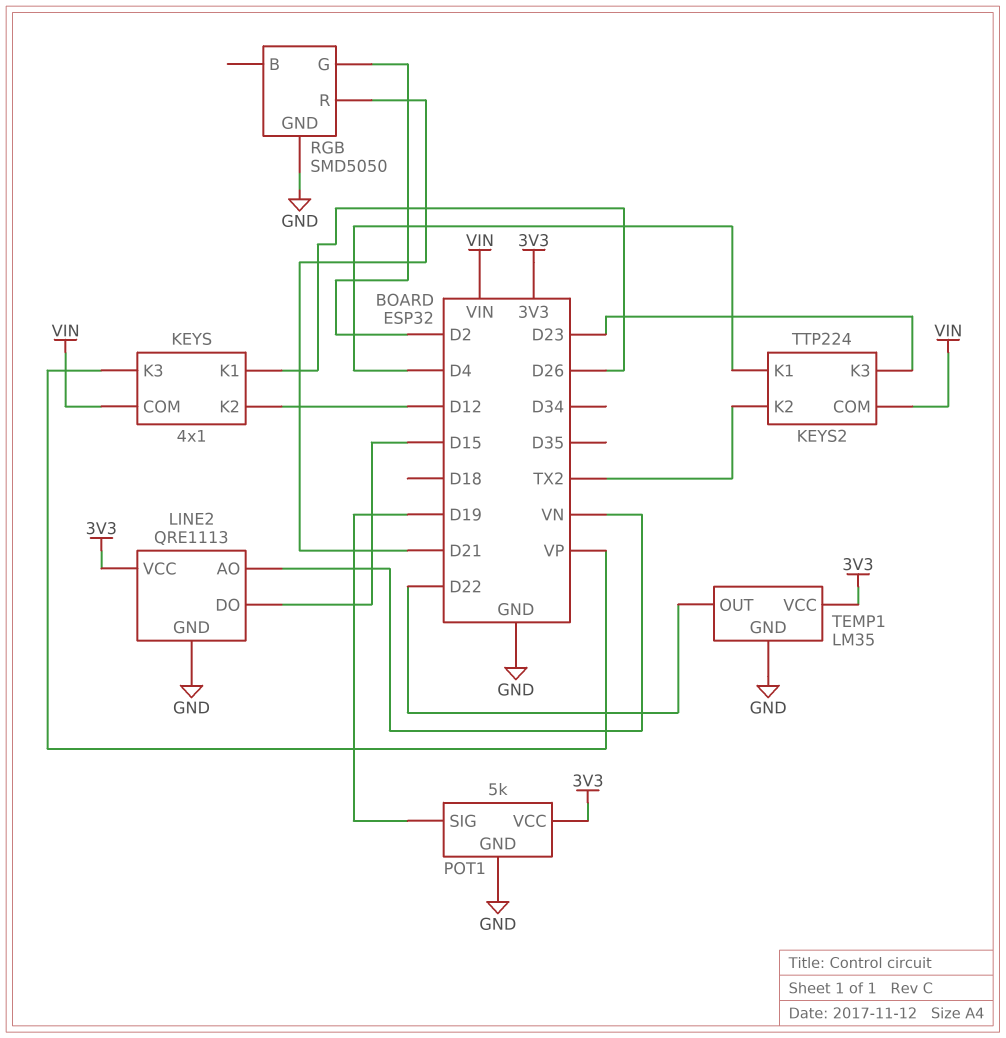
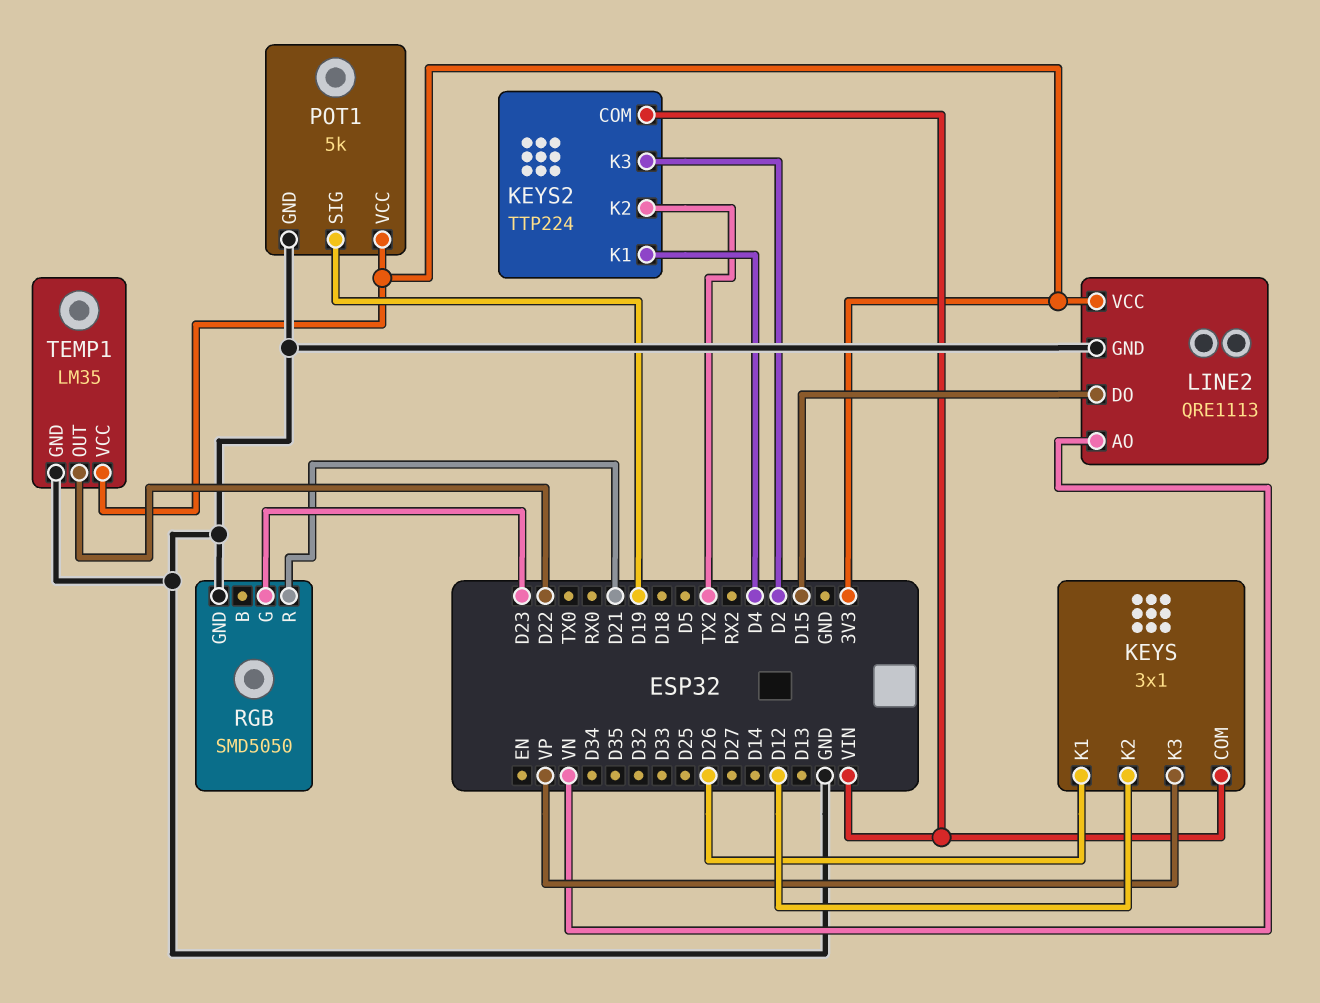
KEYS: 4x1 -> 3x1
KEYS2 pin K3: D23 -> D2
RGB pin G: D2 -> D23

